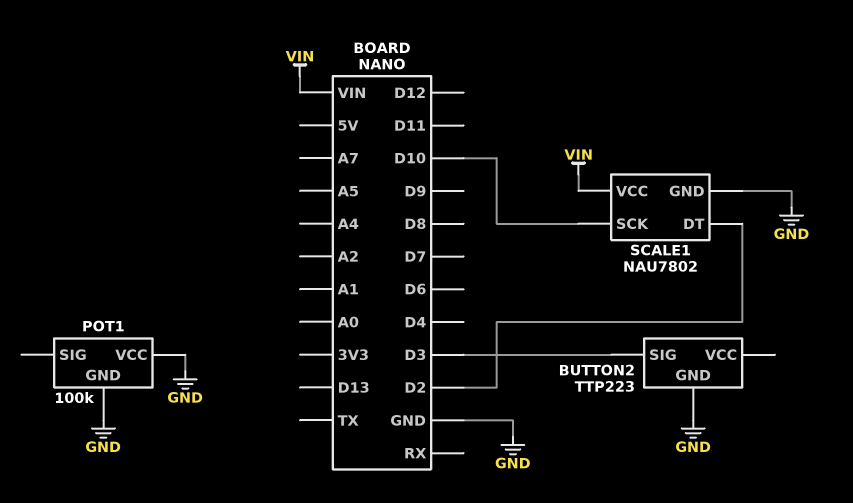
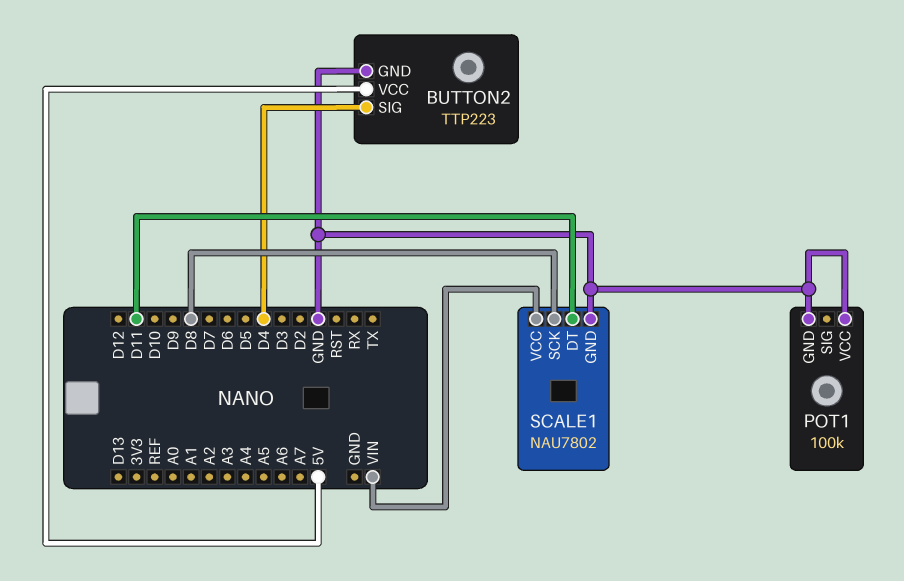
BUTTON2 pin SIG: D3 -> D4
BUTTON2 pin VCC: none -> 5V
SCALE1 pin DT: D2 -> D11
SCALE1 pin SCK: D10 -> D8

